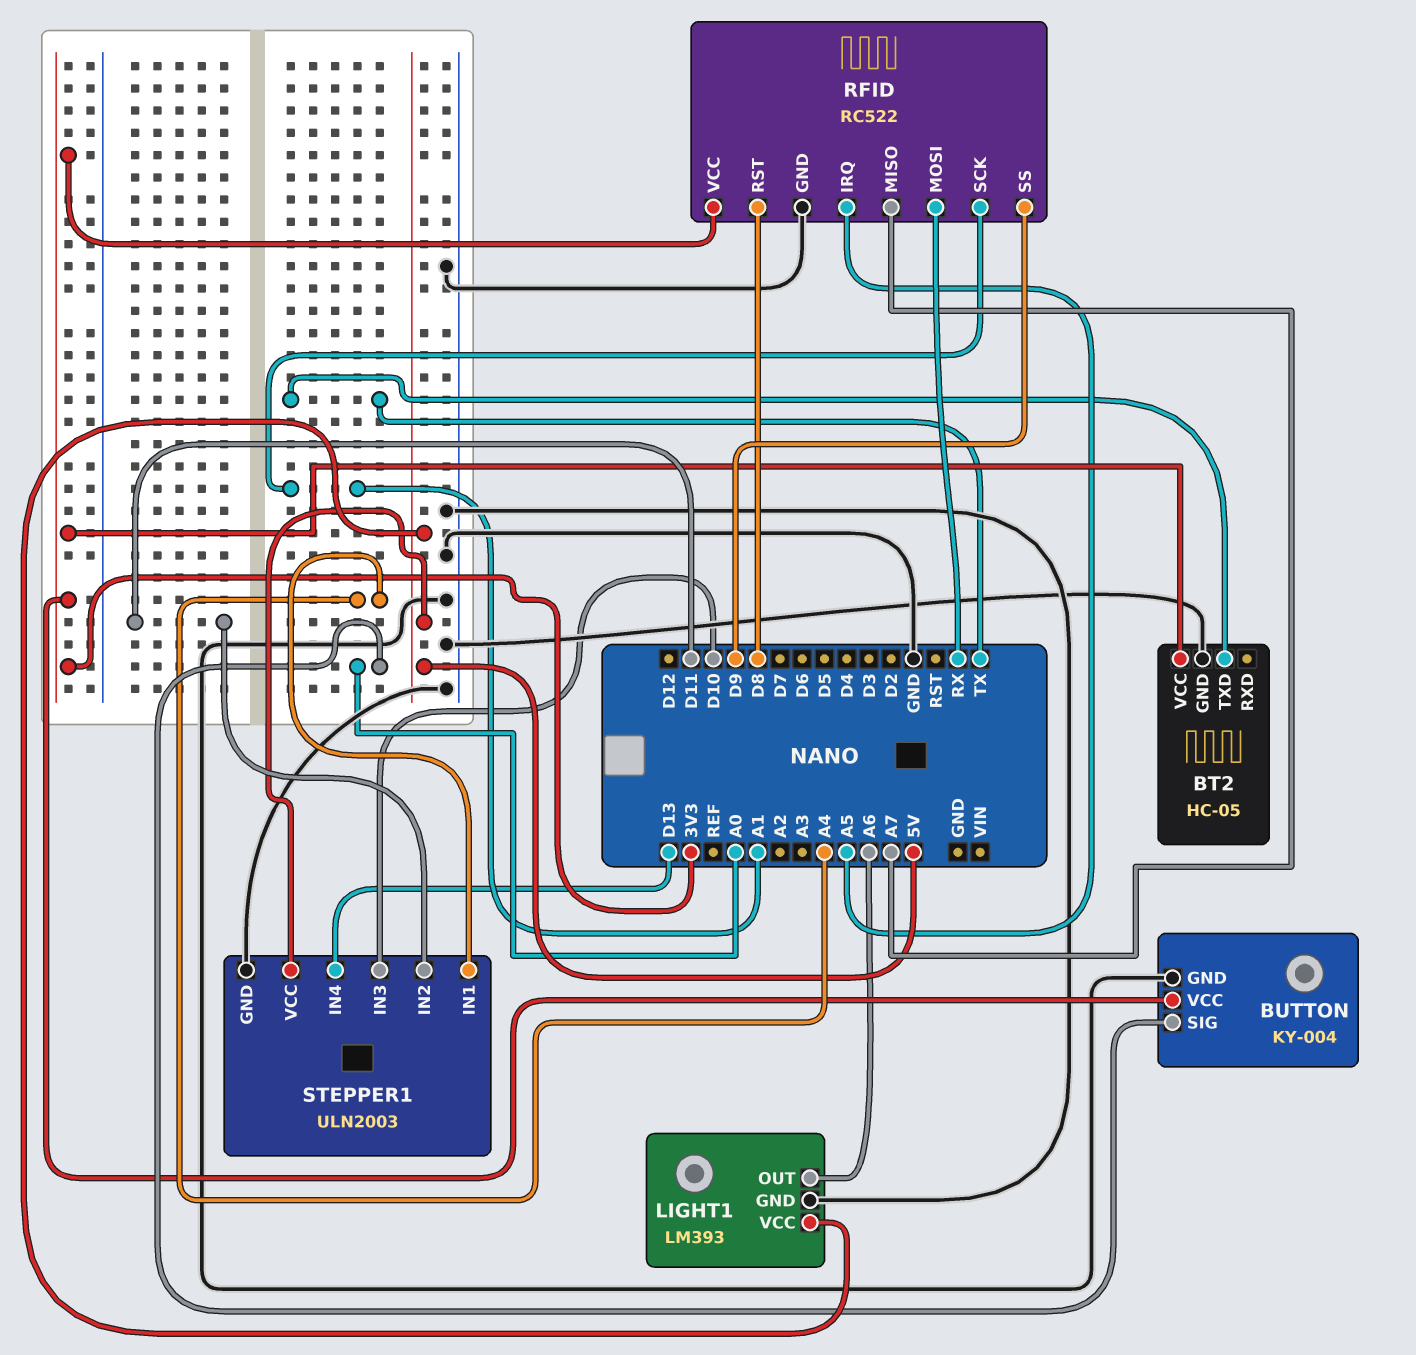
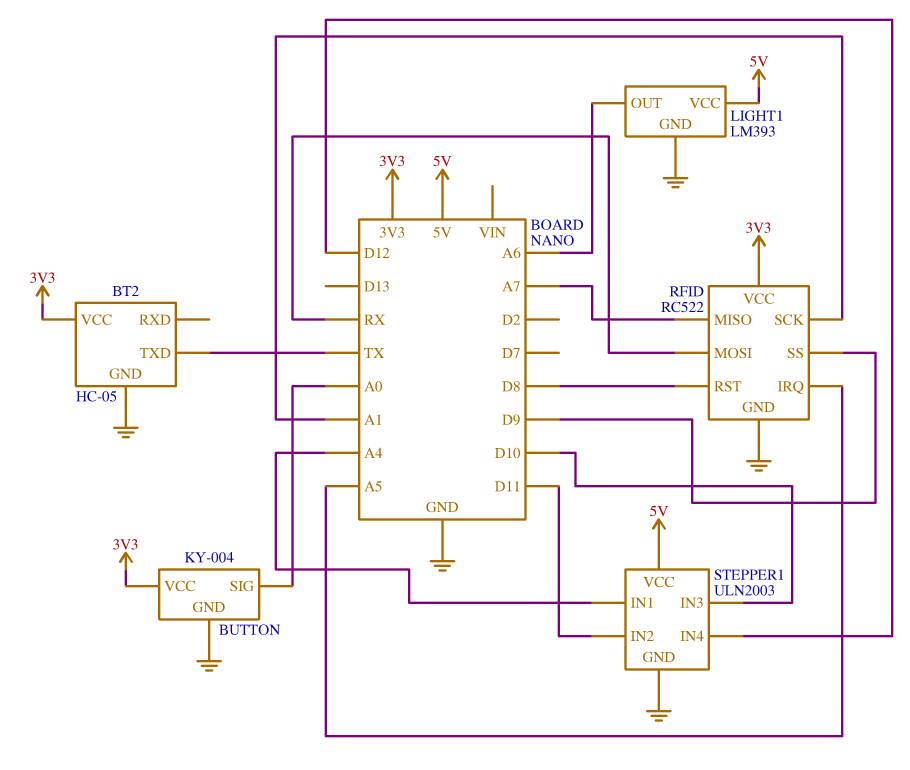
STEPPER1 pin IN4: D13 -> D12

